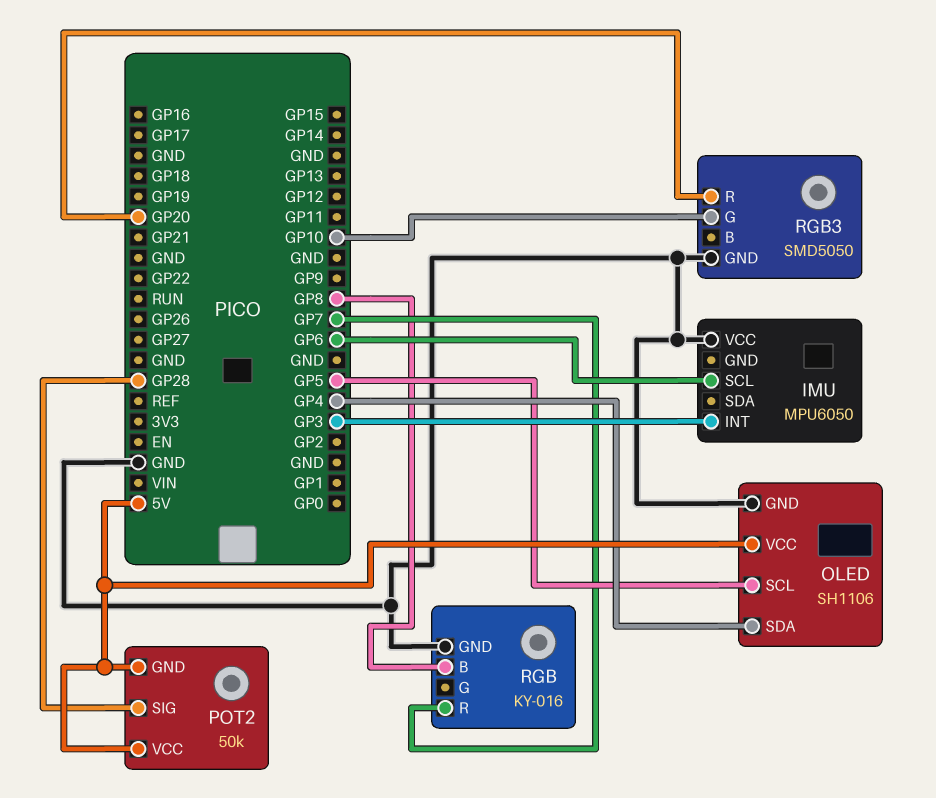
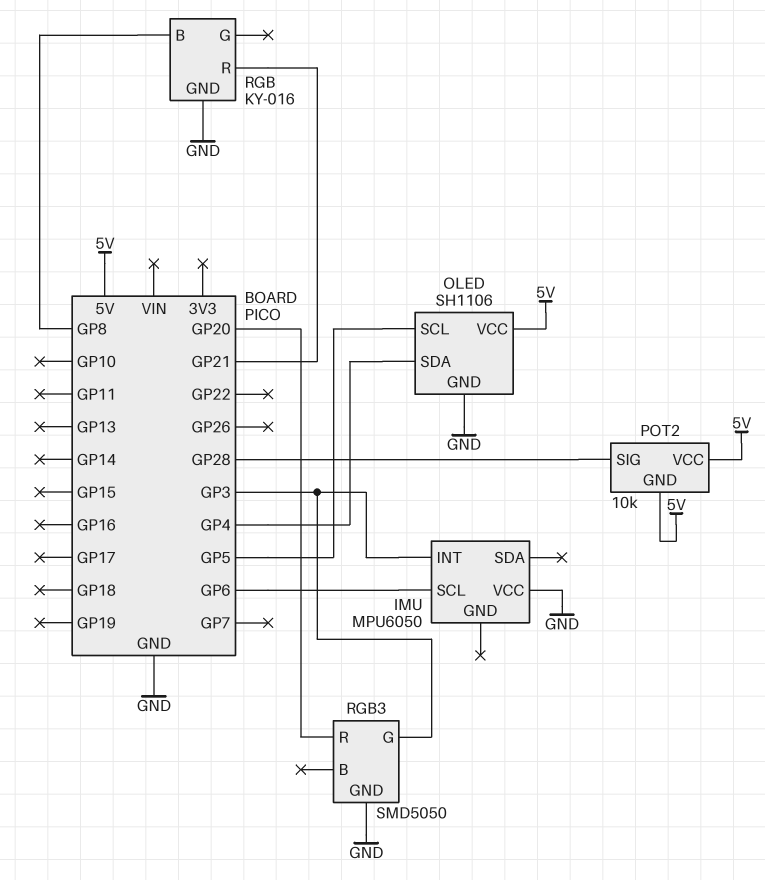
POT2: 50k -> 10k
RGB pin R: GP7 -> GP21
RGB3 pin G: GP10 -> GP3

